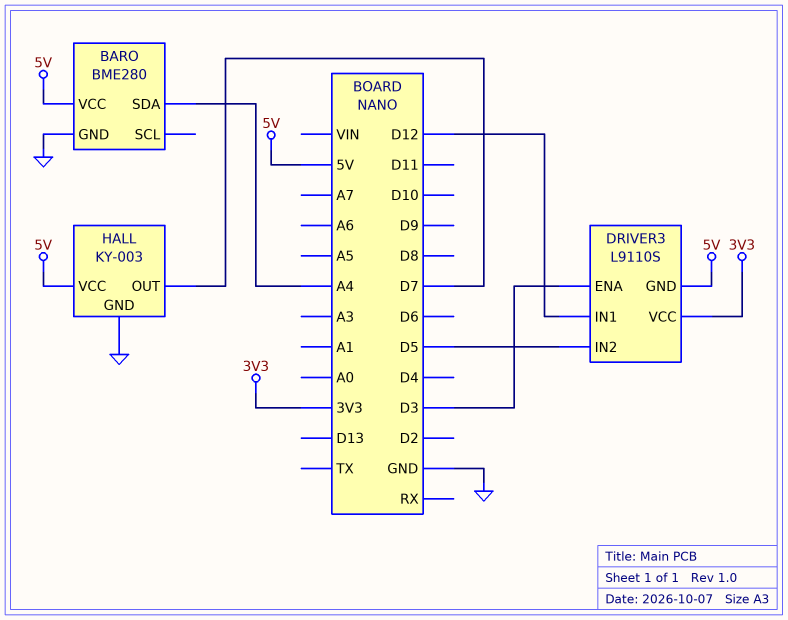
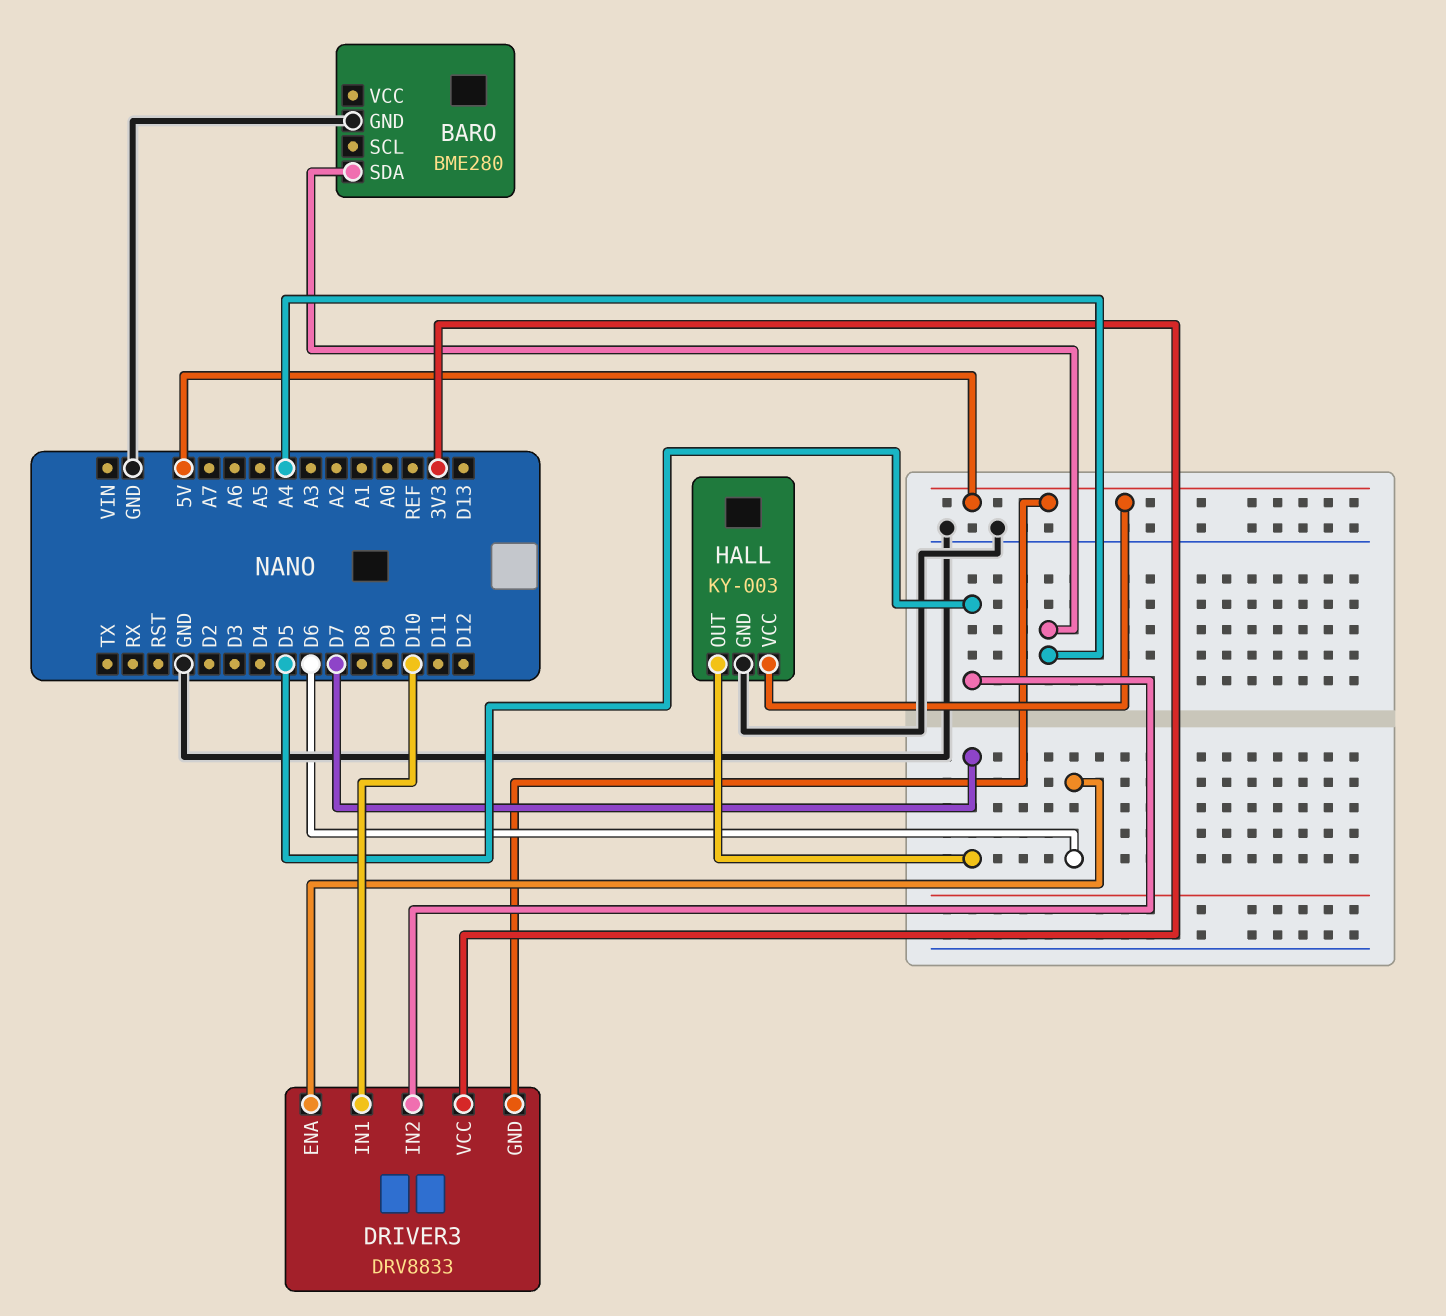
BARO pin VCC: 5V -> none
DRIVER3: L9110S -> DRV8833
DRIVER3 pin ENA: D3 -> D6
DRIVER3 pin IN1: D12 -> D10

